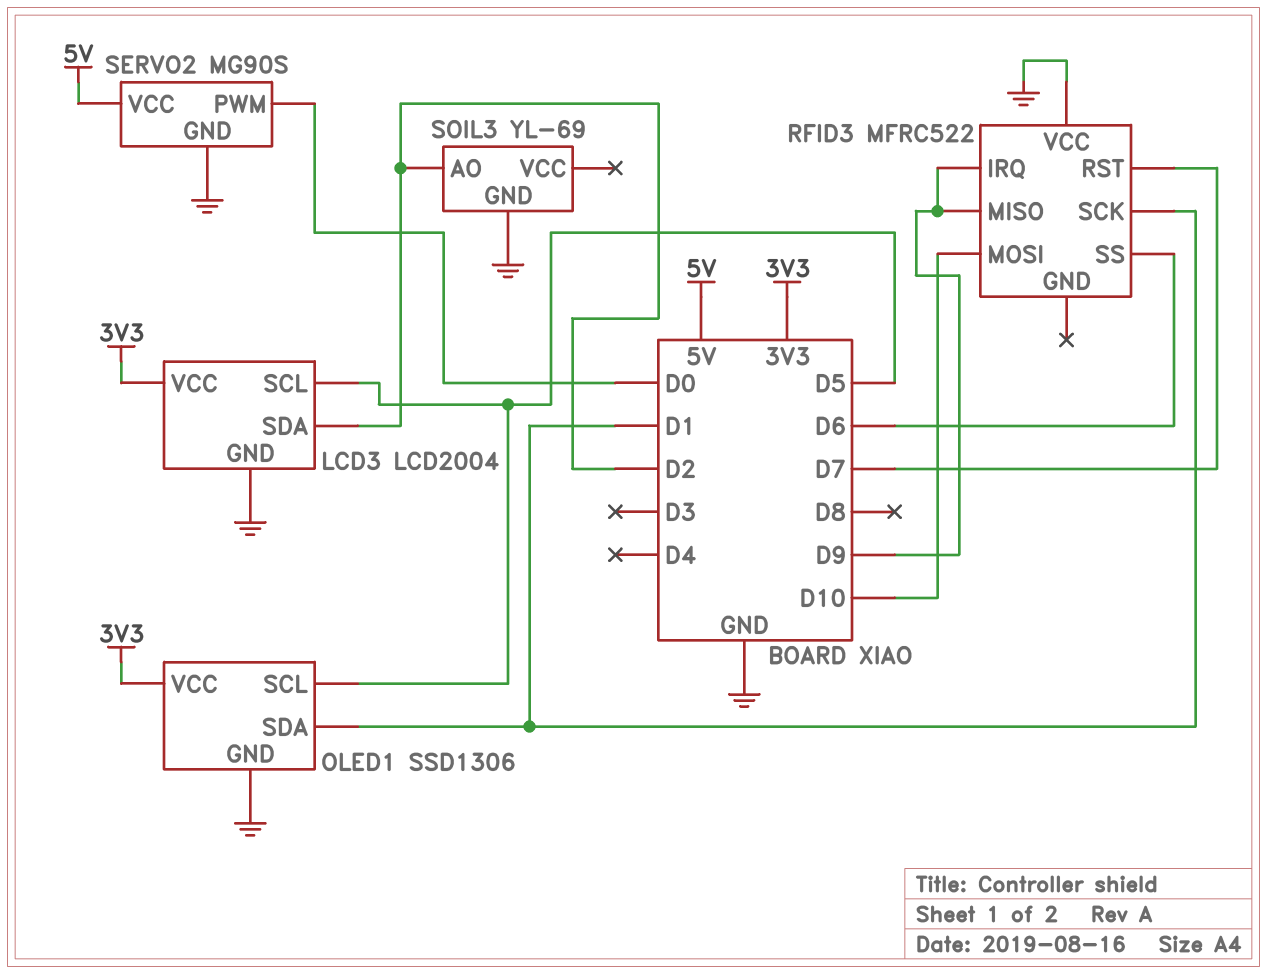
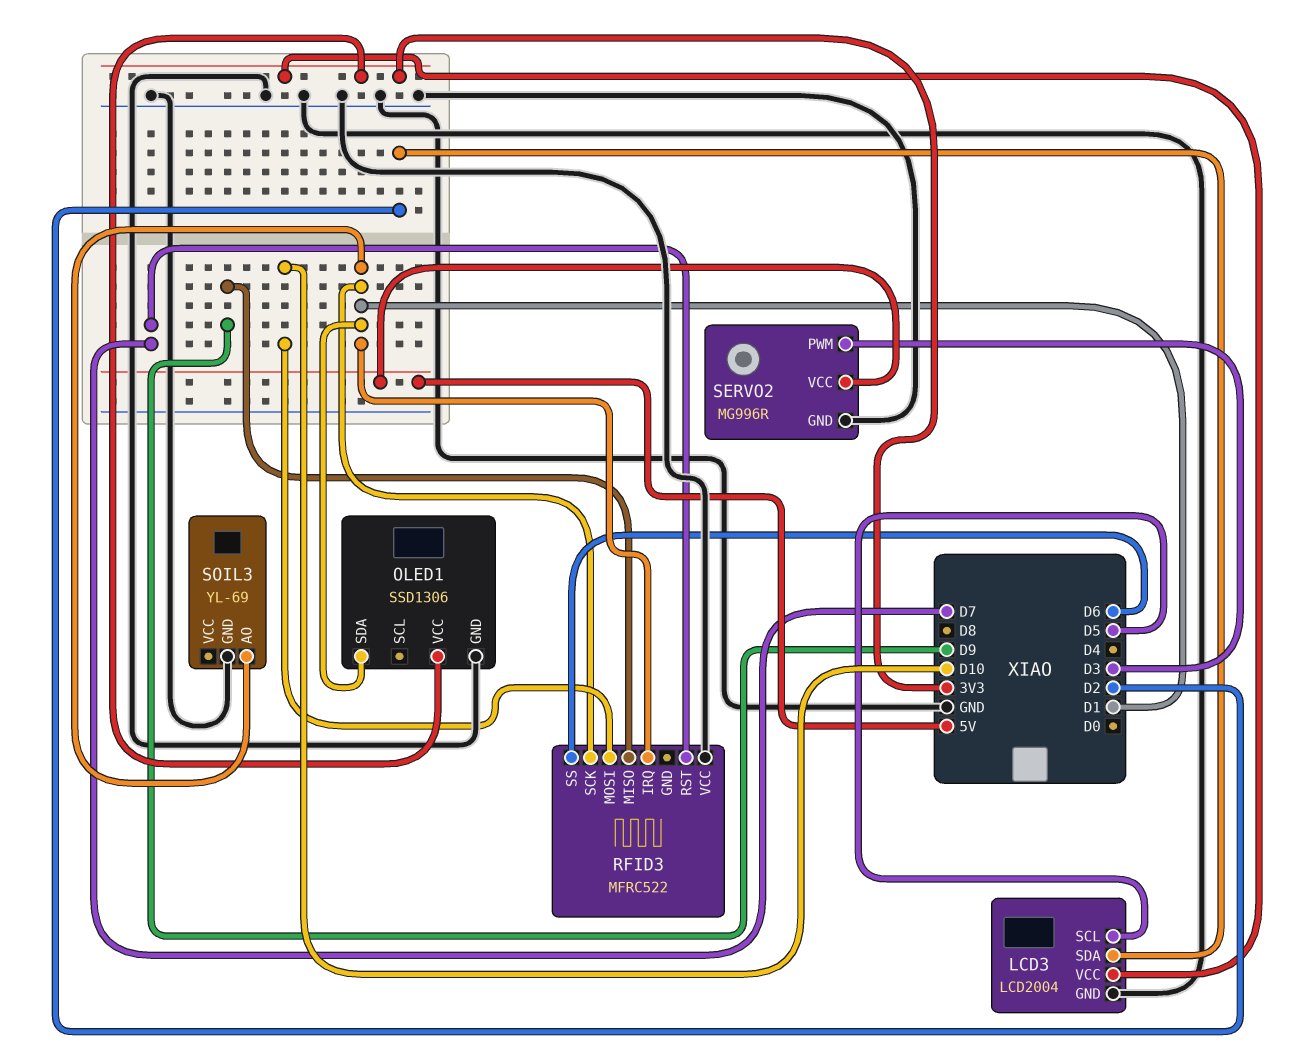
OLED1 pin SCL: D5 -> none
RFID3 pin IRQ: D9 -> D1
SERVO2: MG90S -> MG996R
SERVO2 pin PWM: D0 -> D3
SOIL3 pin AO: D2 -> D1

